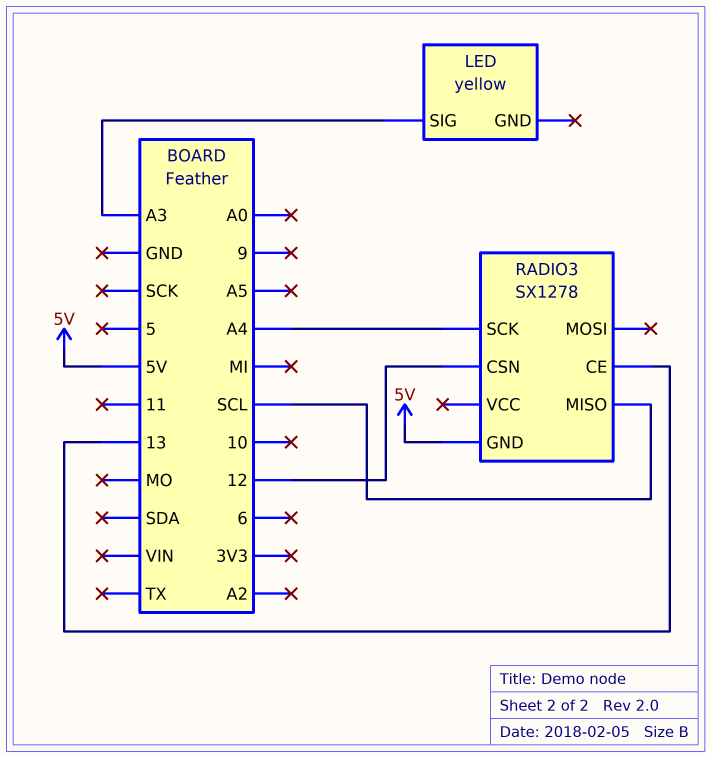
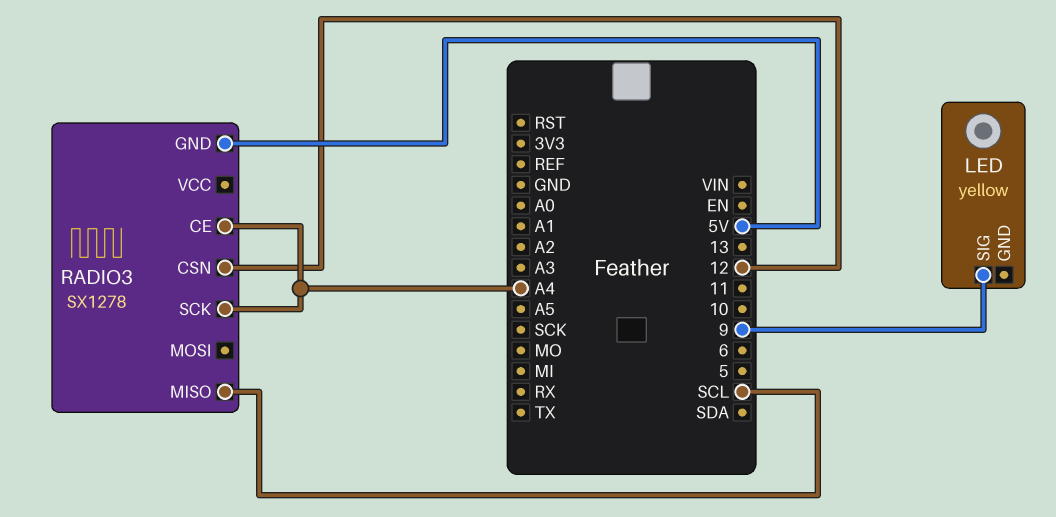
LED pin SIG: A3 -> 9
RADIO3 pin CE: 13 -> A4

